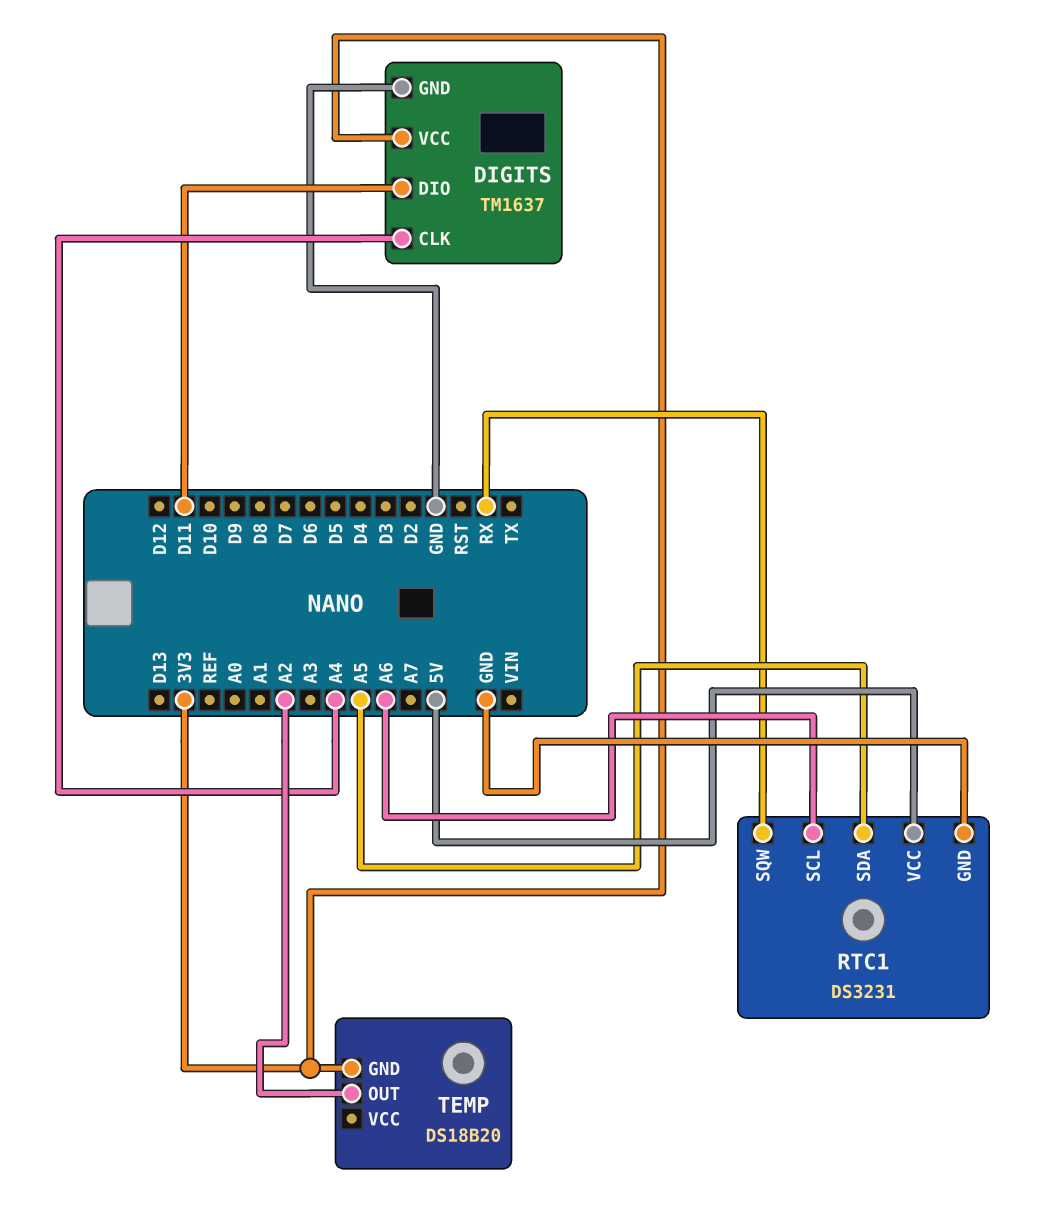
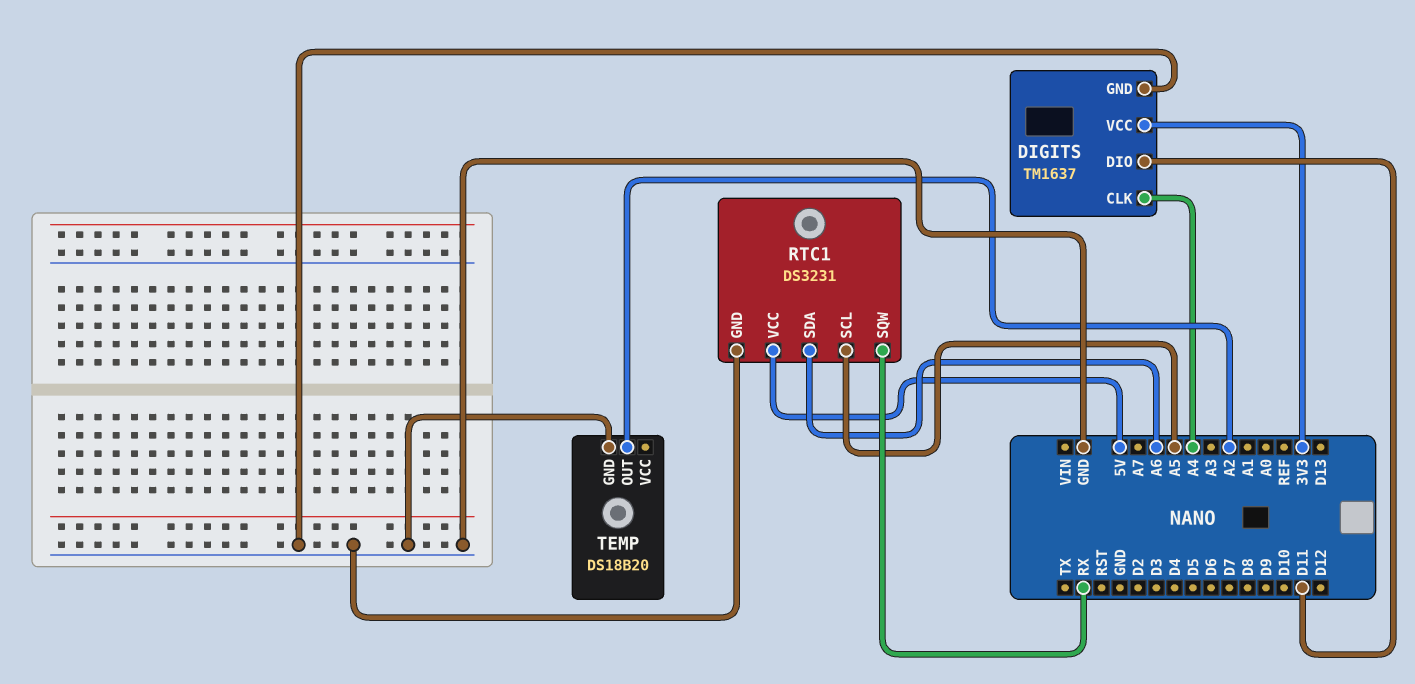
RTC1 pin SCL: A6 -> A5
RTC1 pin SDA: A5 -> A6
TEMP pin GND: 3V3 -> GND

